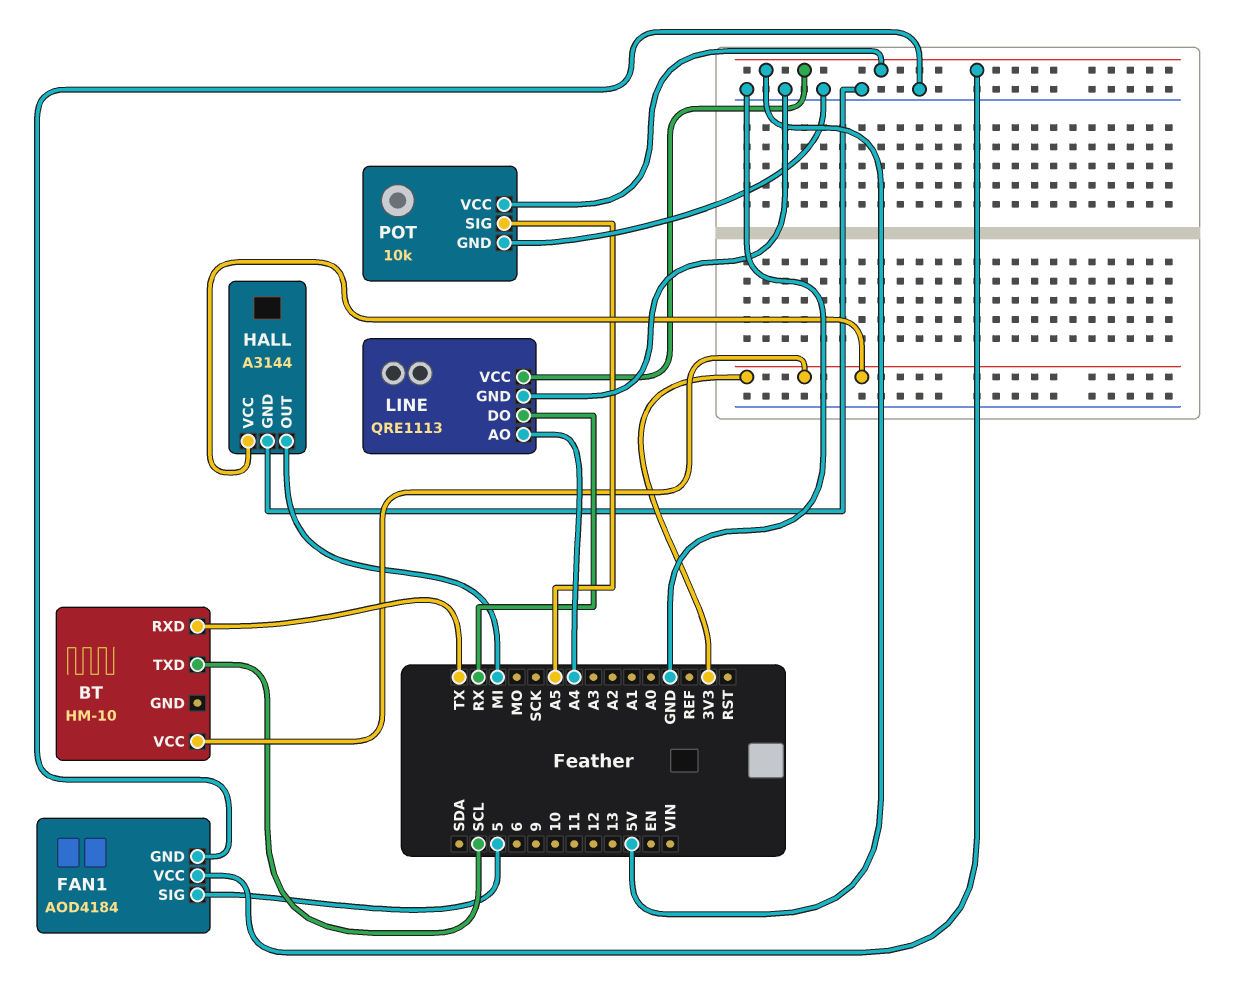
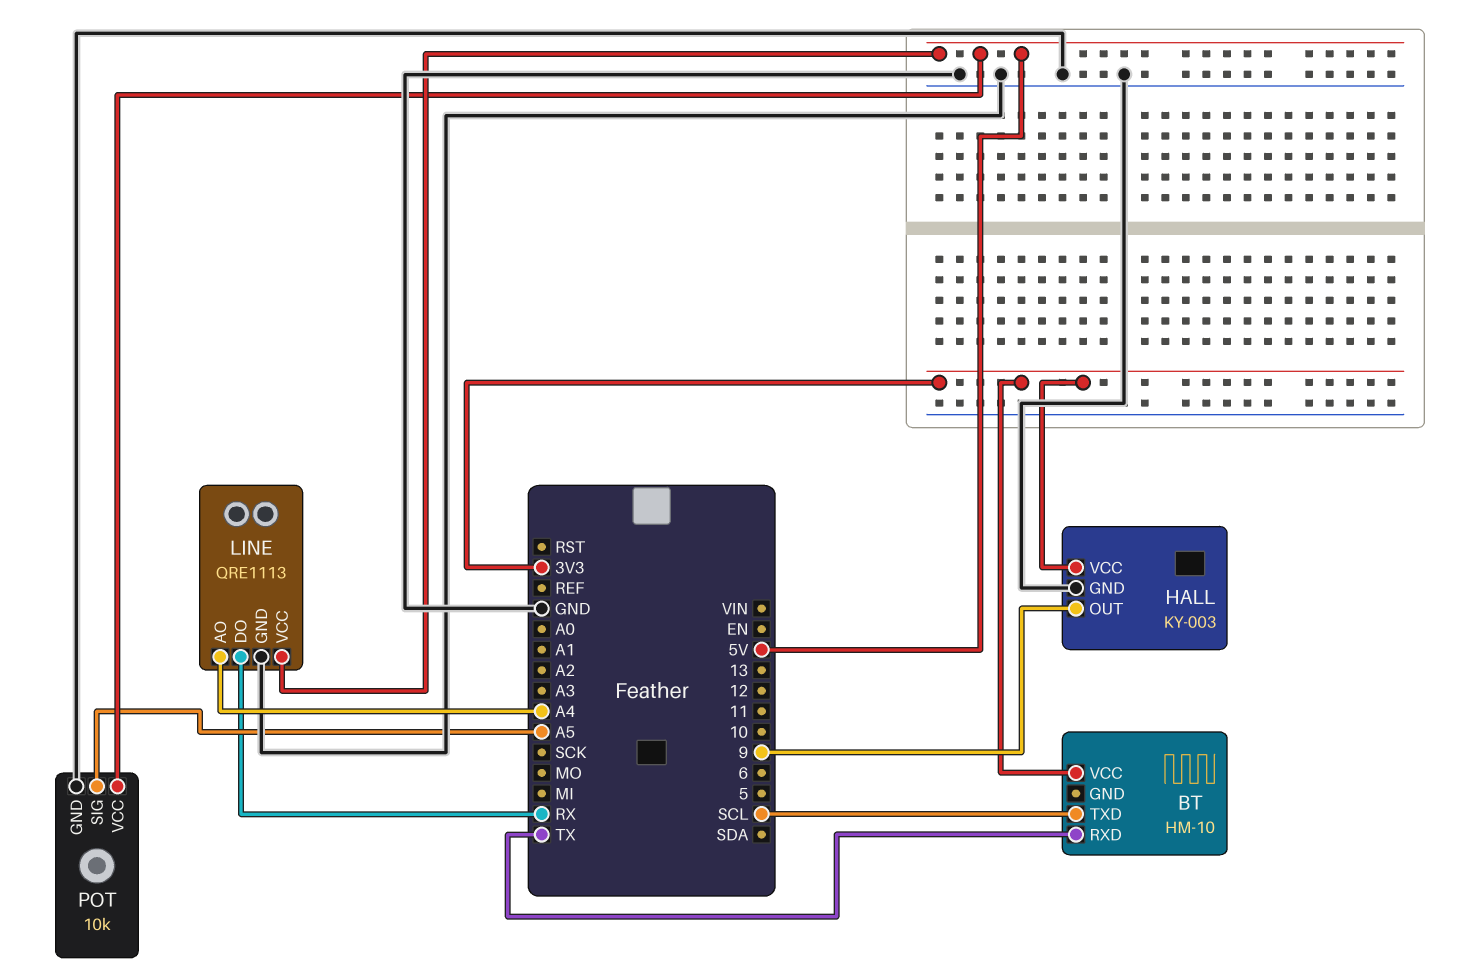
FAN1: AOD4184 -> none
FAN1 pin GND: GND -> none
FAN1 pin SIG: 5 -> none
FAN1 pin VCC: 5V -> none
HALL: A3144 -> KY-003
HALL pin OUT: MI -> 9

